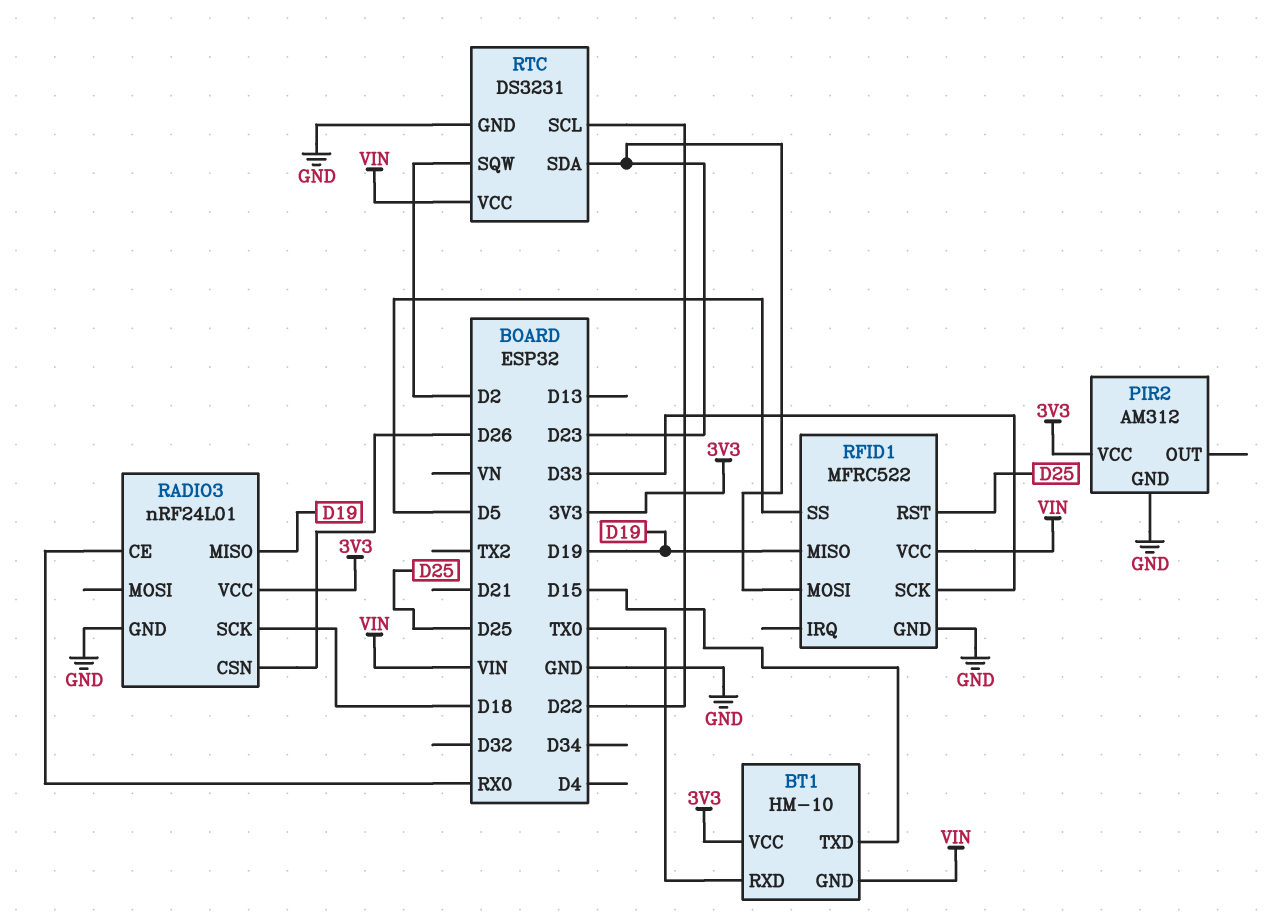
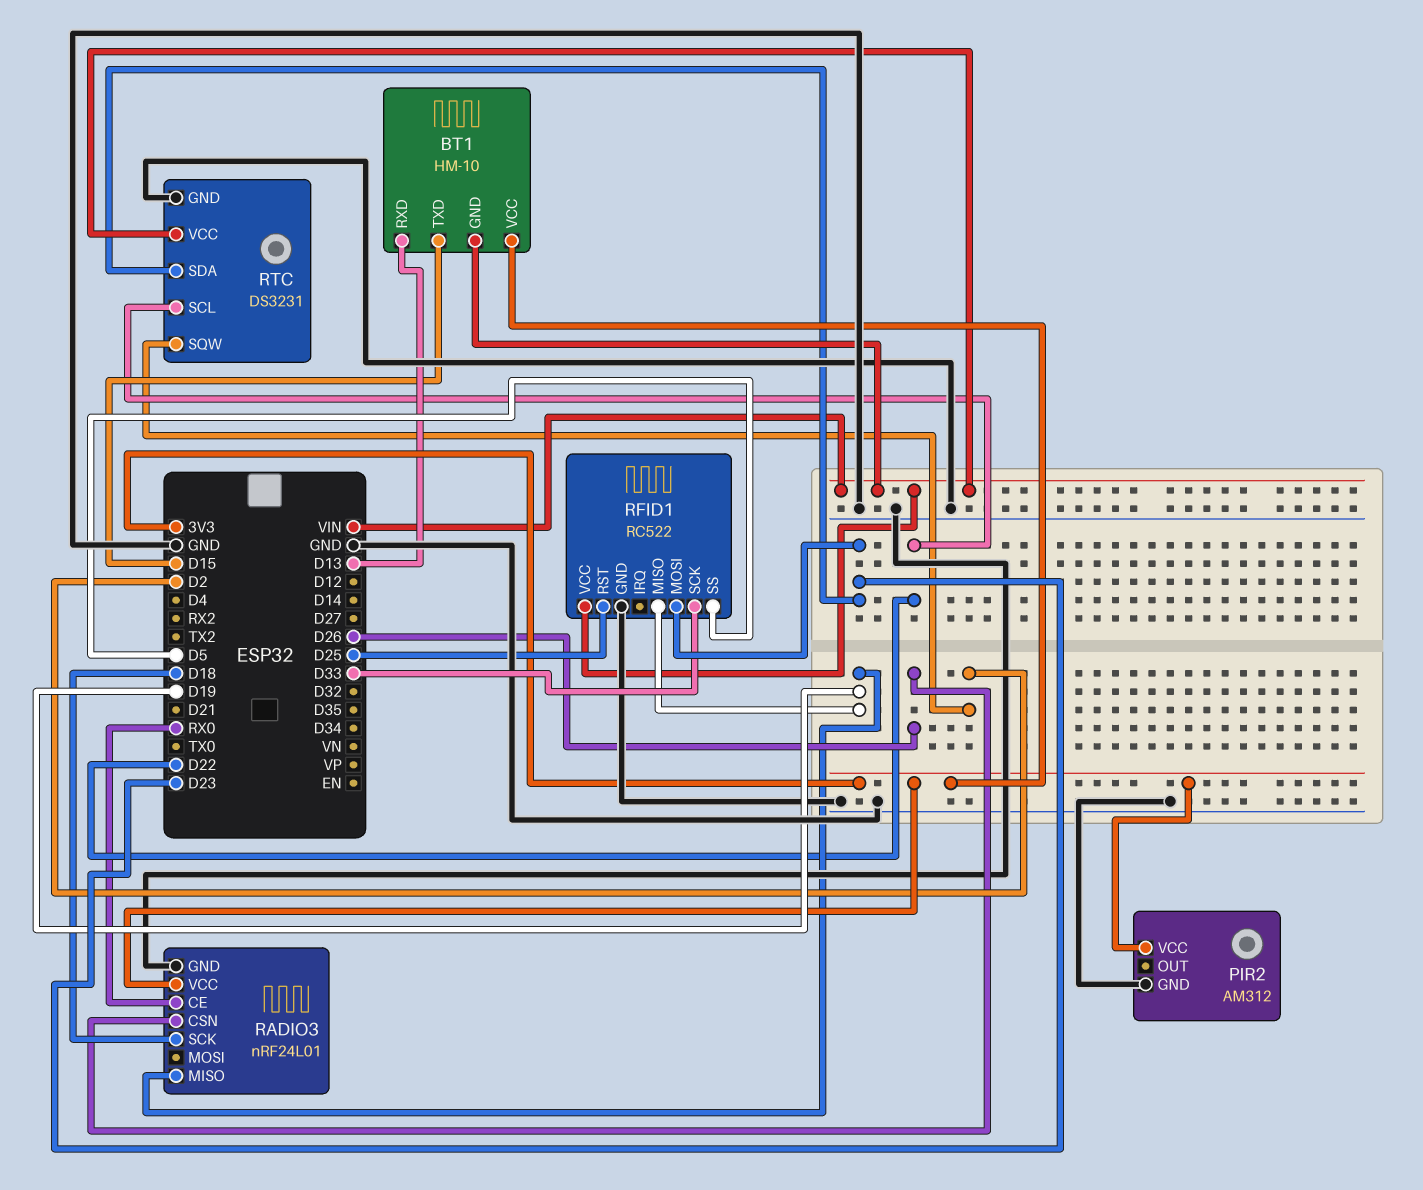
BT1 pin RXD: TX0 -> D13
RFID1: MFRC522 -> RC522

